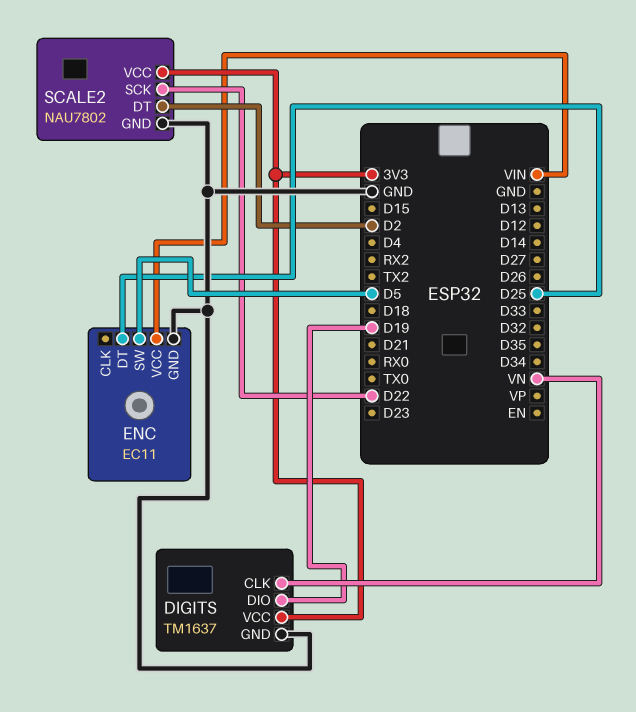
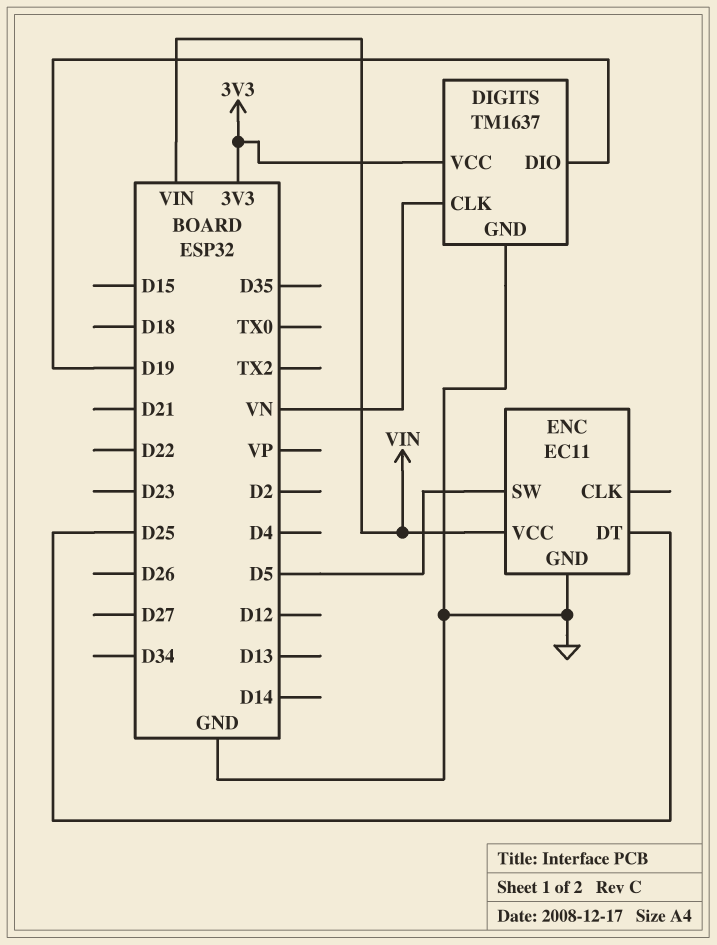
SCALE2: NAU7802 -> none
SCALE2 pin DT: D2 -> none
SCALE2 pin GND: GND -> none
SCALE2 pin SCK: D22 -> none
SCALE2 pin VCC: 3V3 -> none

